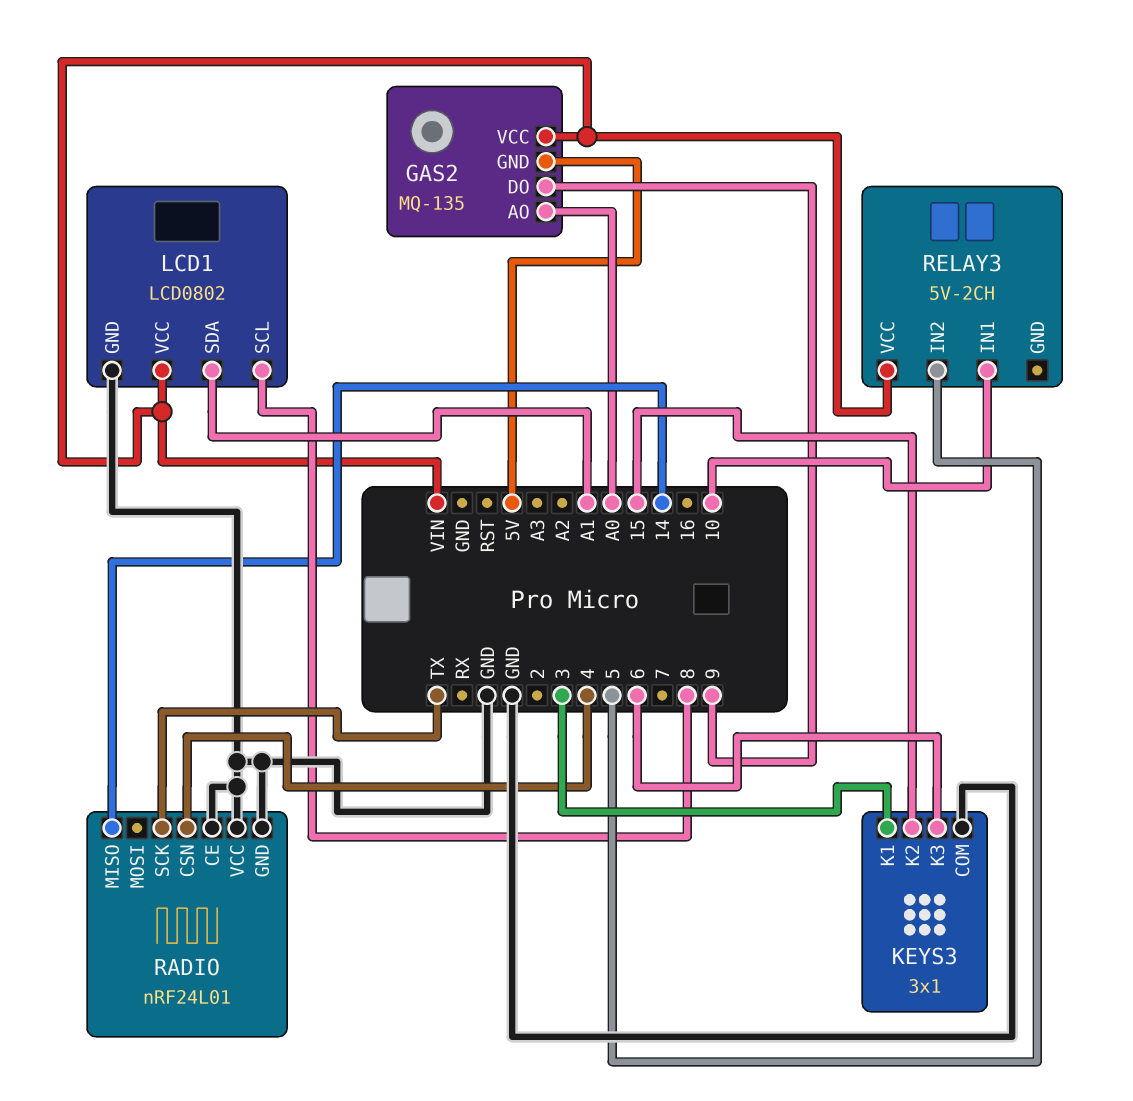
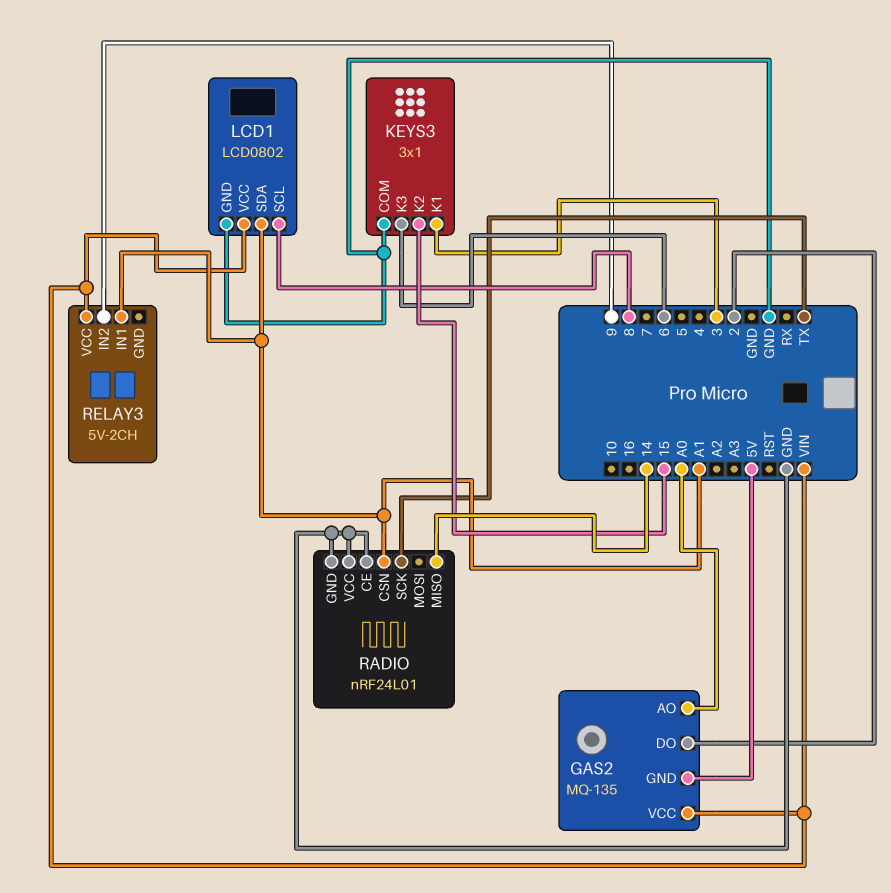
GAS2 pin DO: 9 -> 2
RADIO pin CSN: 4 -> A1
RELAY3 pin IN1: 10 -> A1
RELAY3 pin IN2: 5 -> 9

